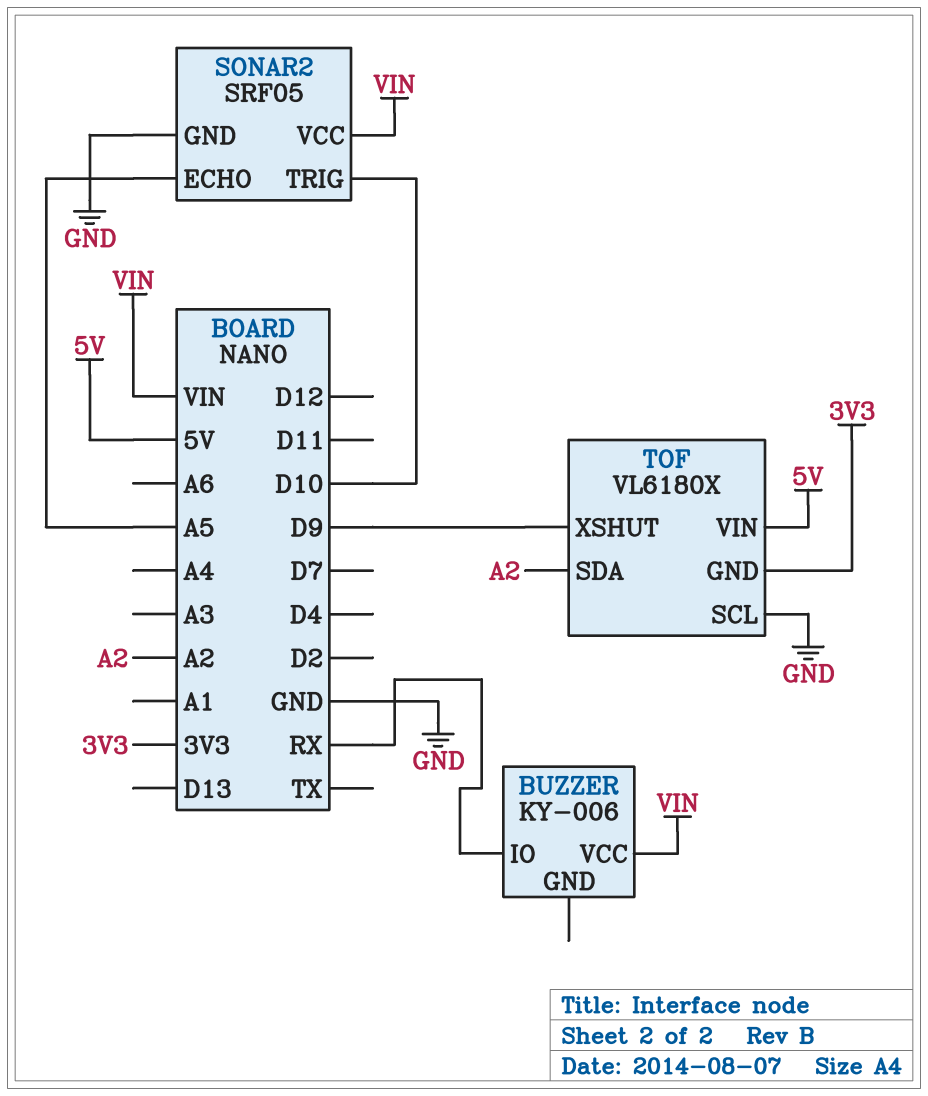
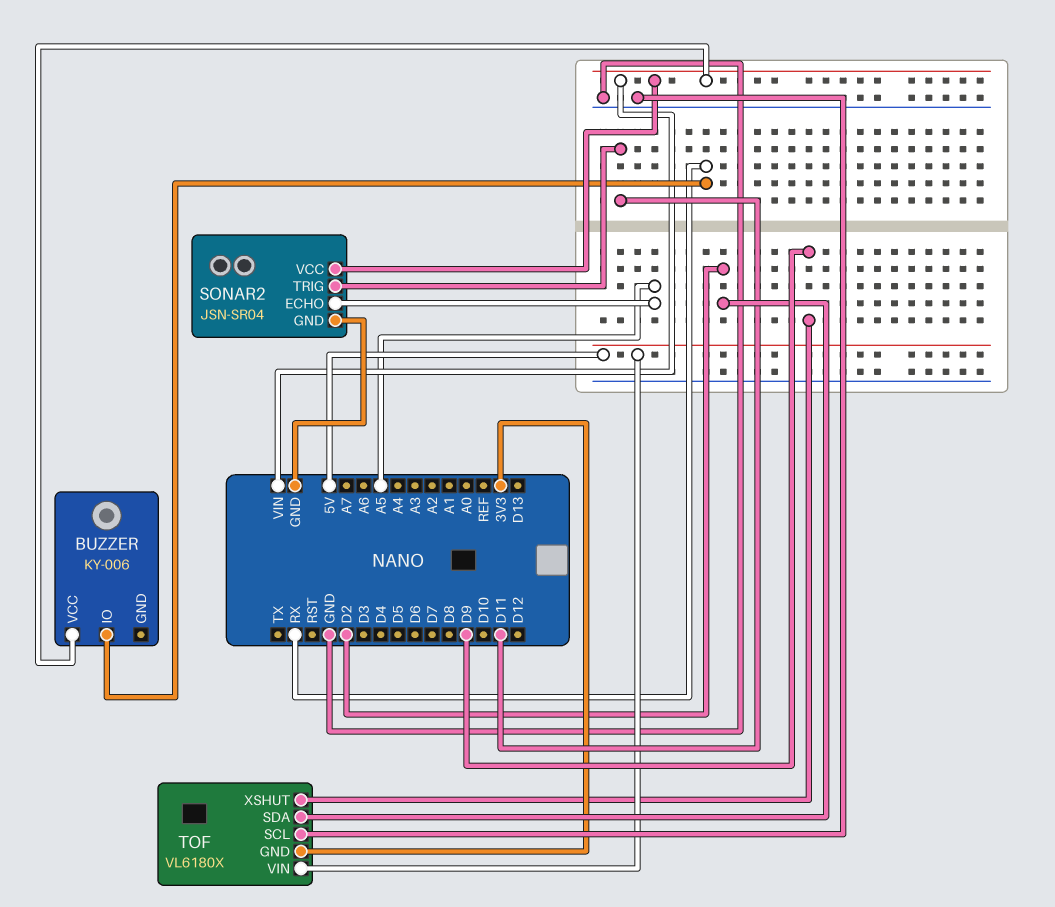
SONAR2: SRF05 -> JSN-SR04
SONAR2 pin TRIG: D10 -> D11
TOF pin SDA: A2 -> D2

